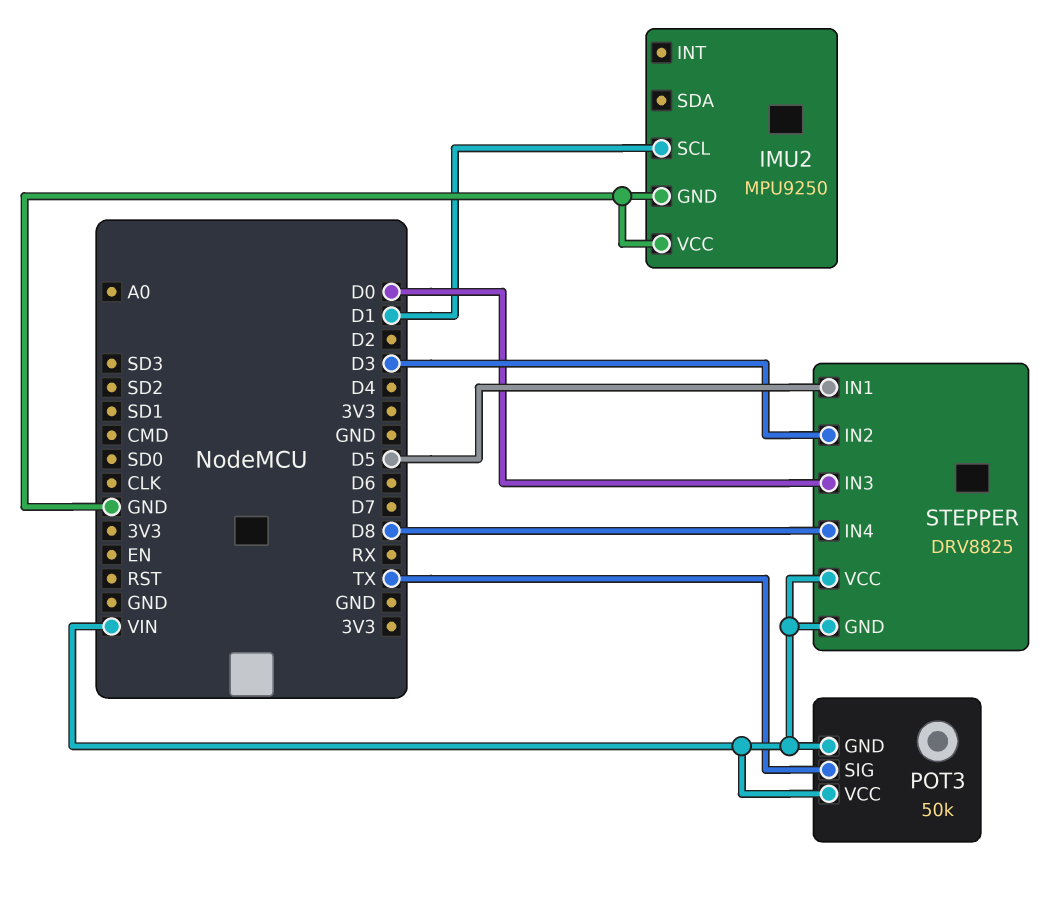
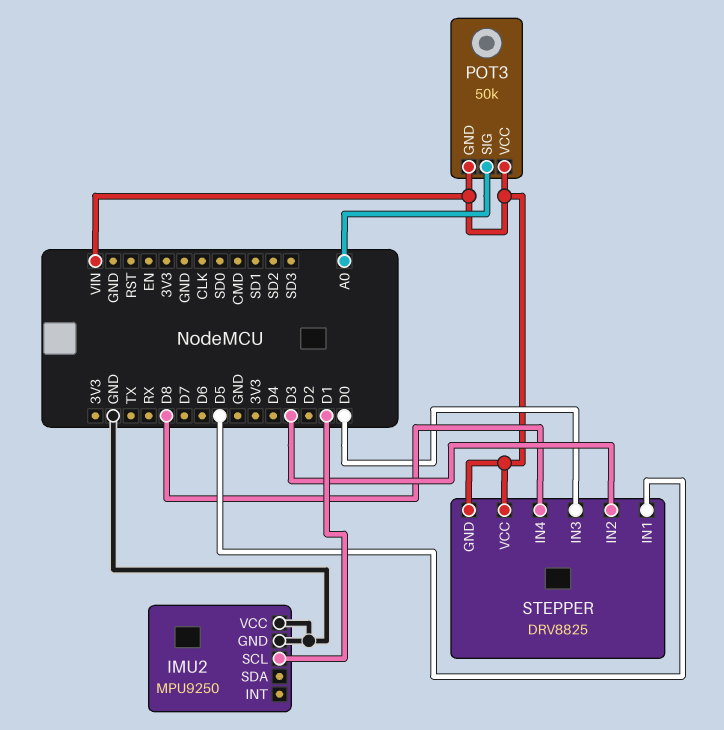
POT3 pin SIG: TX -> A0

